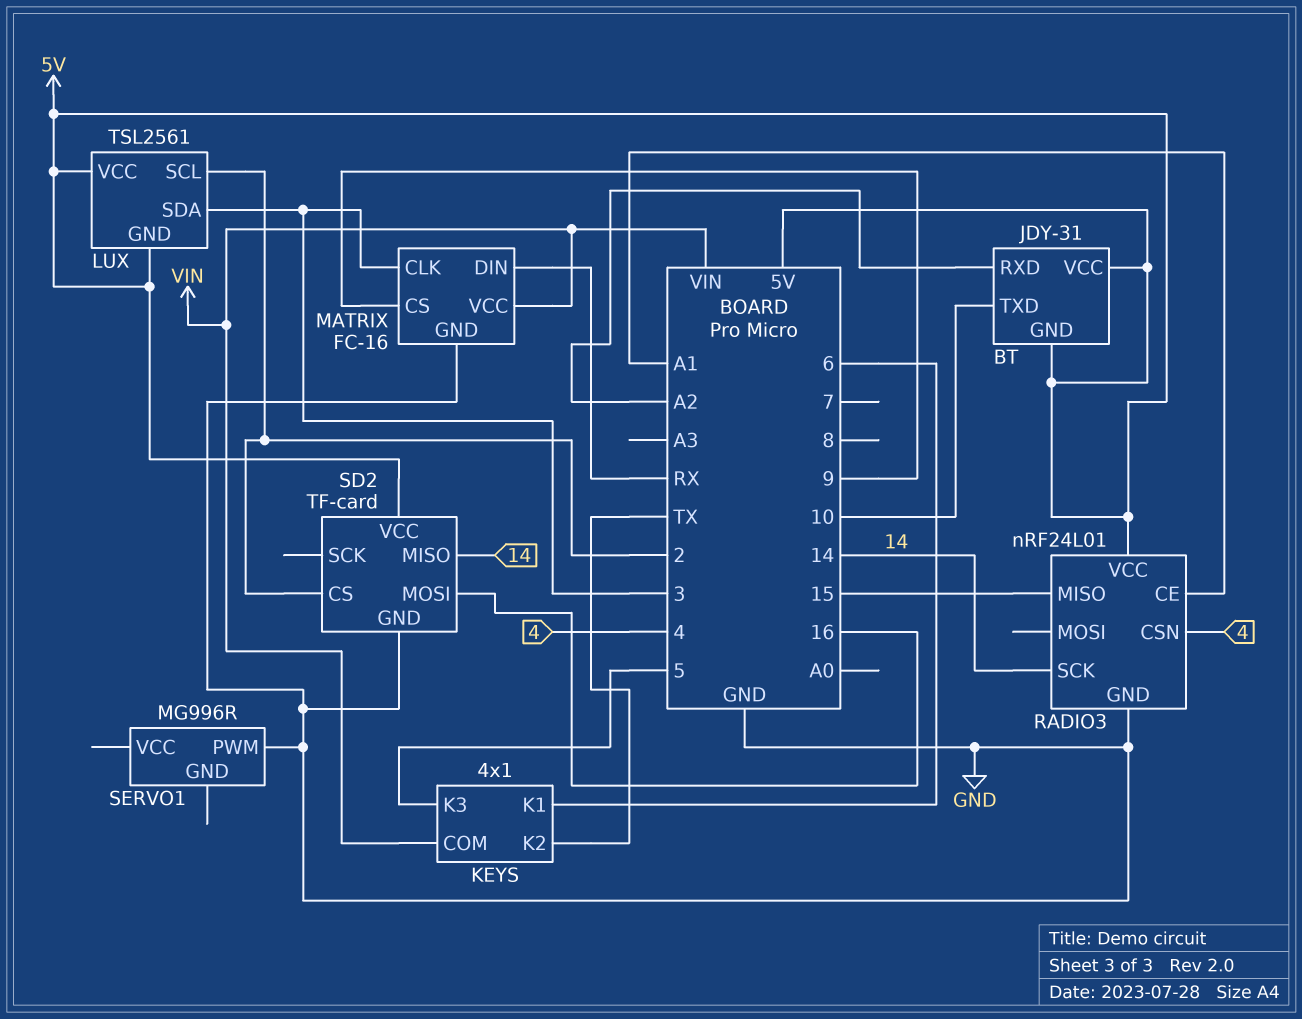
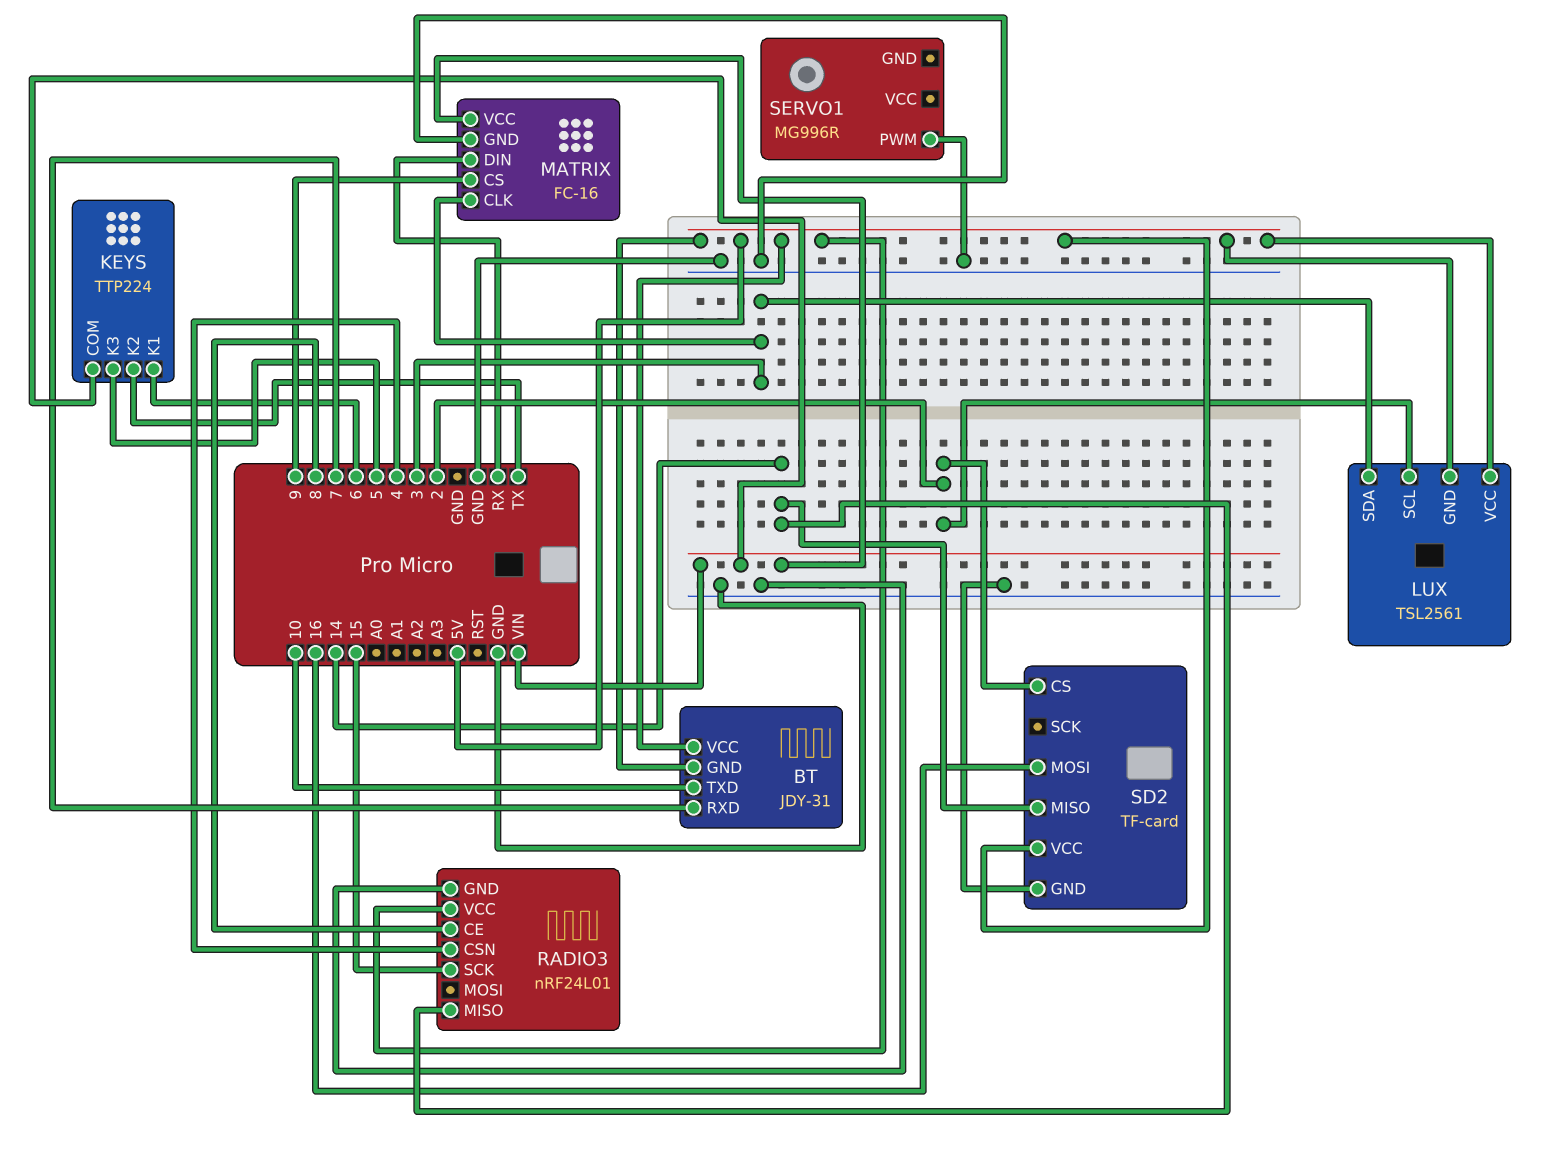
BT pin RXD: A2 -> 7
KEYS: 4x1 -> TTP224
RADIO3 pin CE: A1 -> 8
RADIO3 pin MISO: 15 -> 14
RADIO3 pin SCK: 14 -> 15

